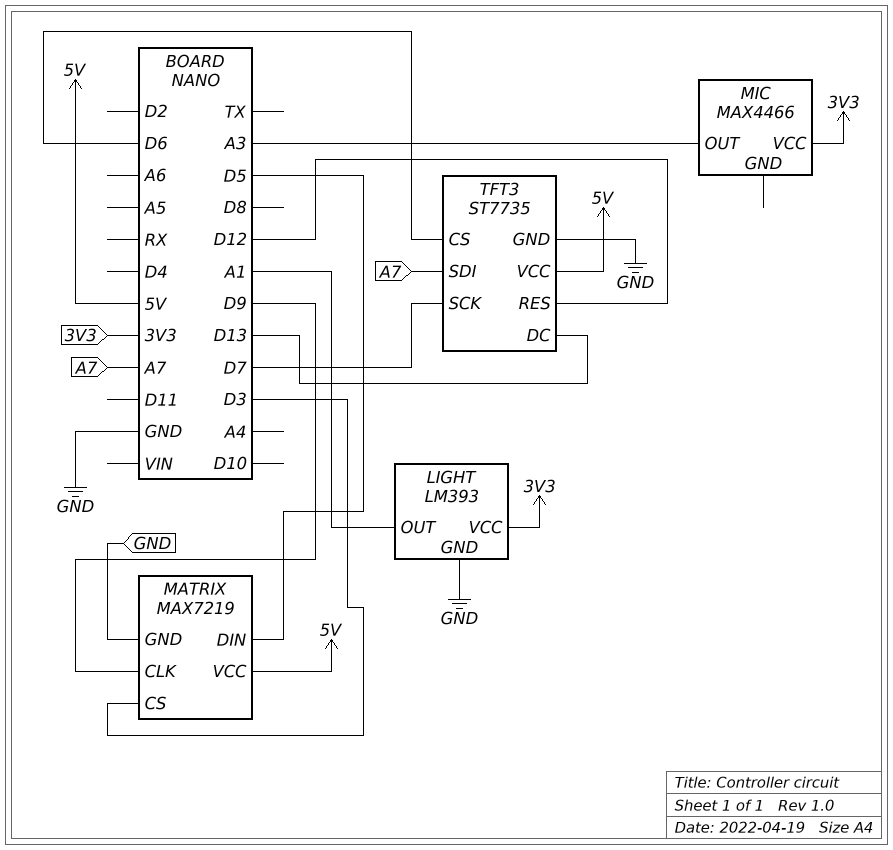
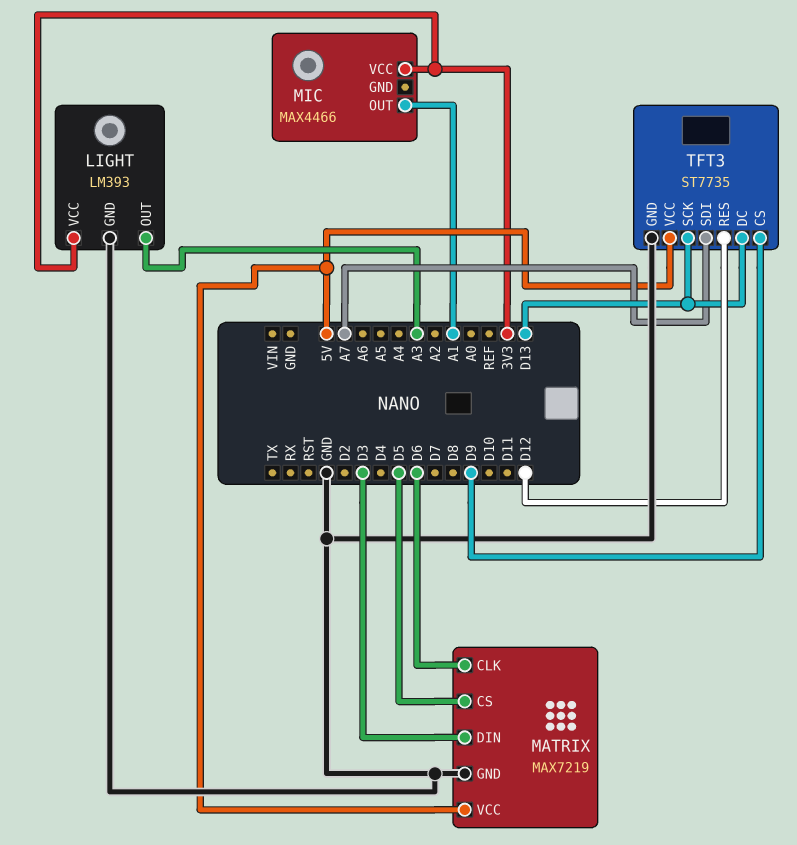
LIGHT pin OUT: A1 -> A3
MATRIX pin CLK: D9 -> D6
MATRIX pin CS: D3 -> D5
MATRIX pin DIN: D5 -> D3
MIC pin OUT: A3 -> A1
TFT3 pin CS: D6 -> D9
TFT3 pin SCK: D7 -> D13

